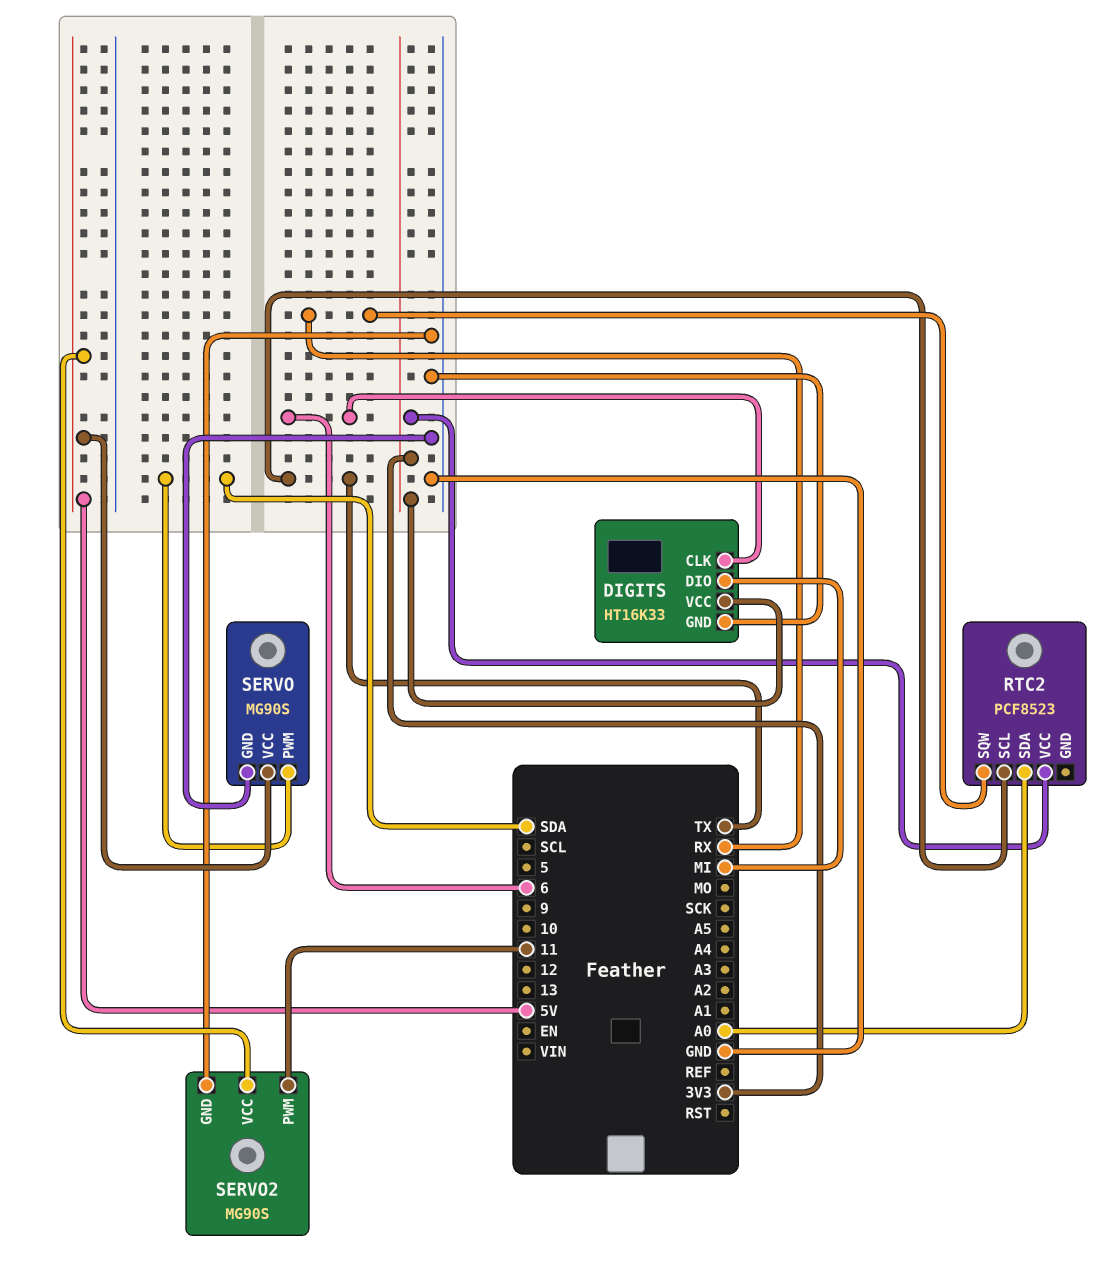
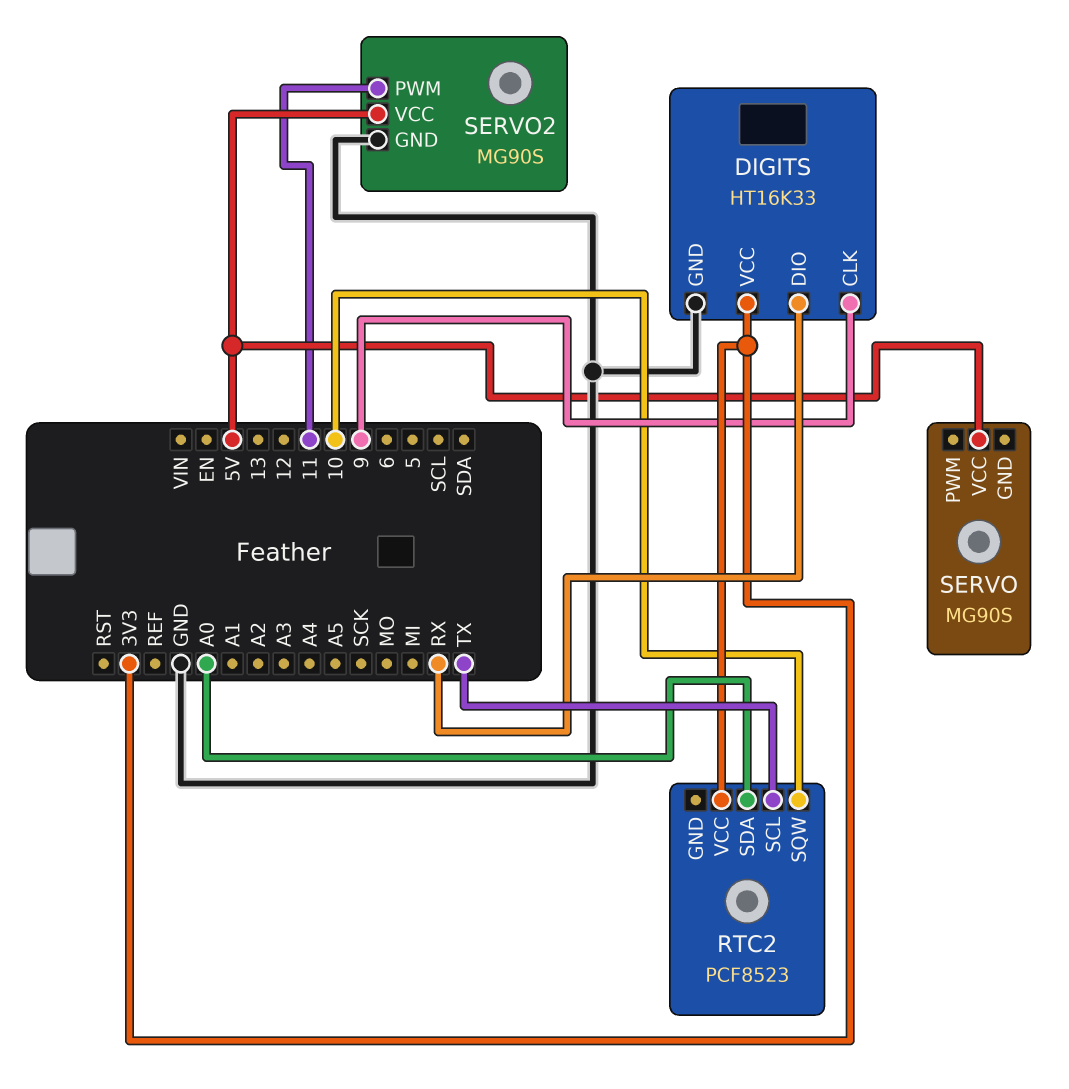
DIGITS pin CLK: 6 -> 9
DIGITS pin DIO: MI -> RX
RTC2 pin SQW: RX -> 10
SERVO pin GND: GND -> none
SERVO pin PWM: SDA -> none

